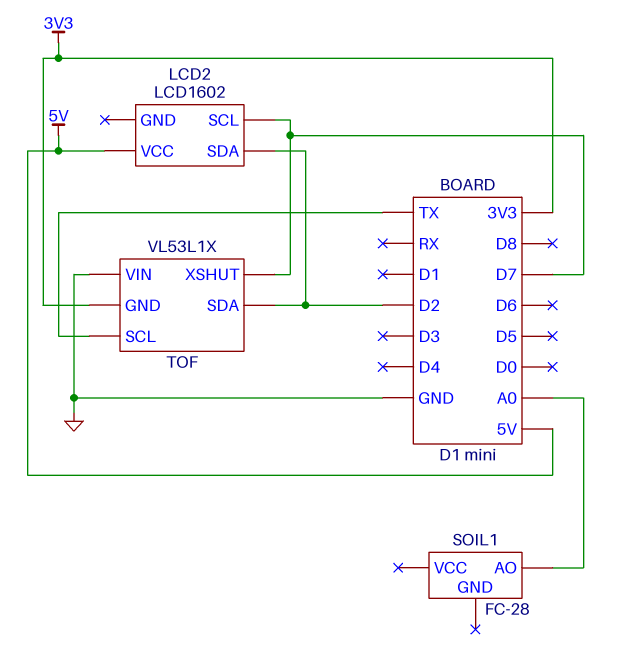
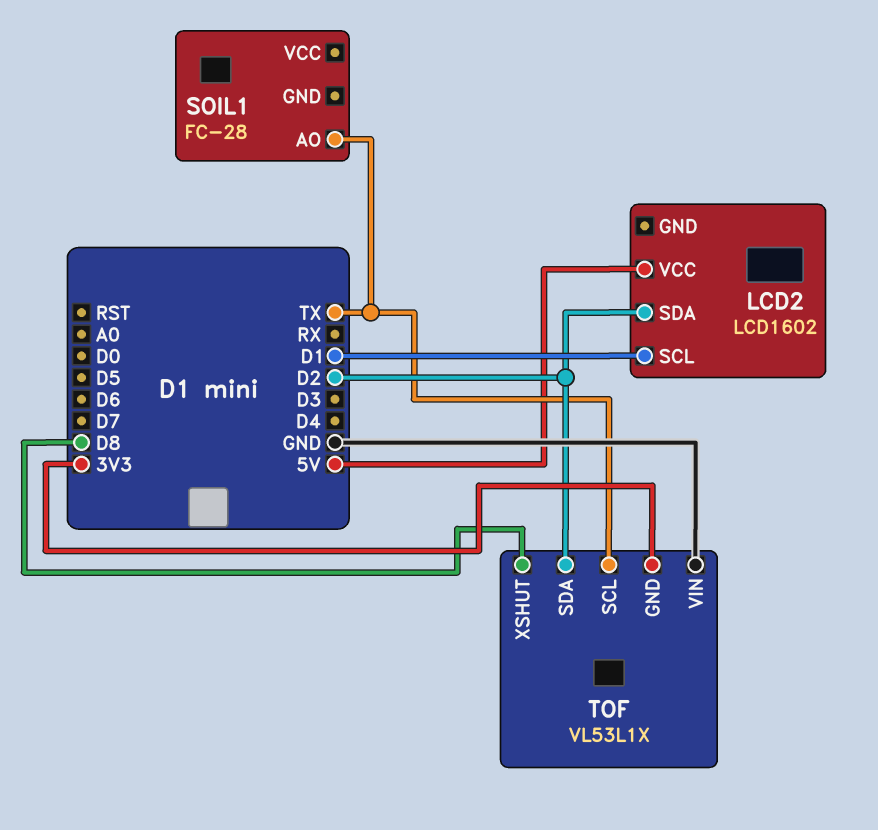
LCD2 pin SCL: D7 -> D1
SOIL1 pin AO: A0 -> TX
TOF pin XSHUT: D7 -> D8

